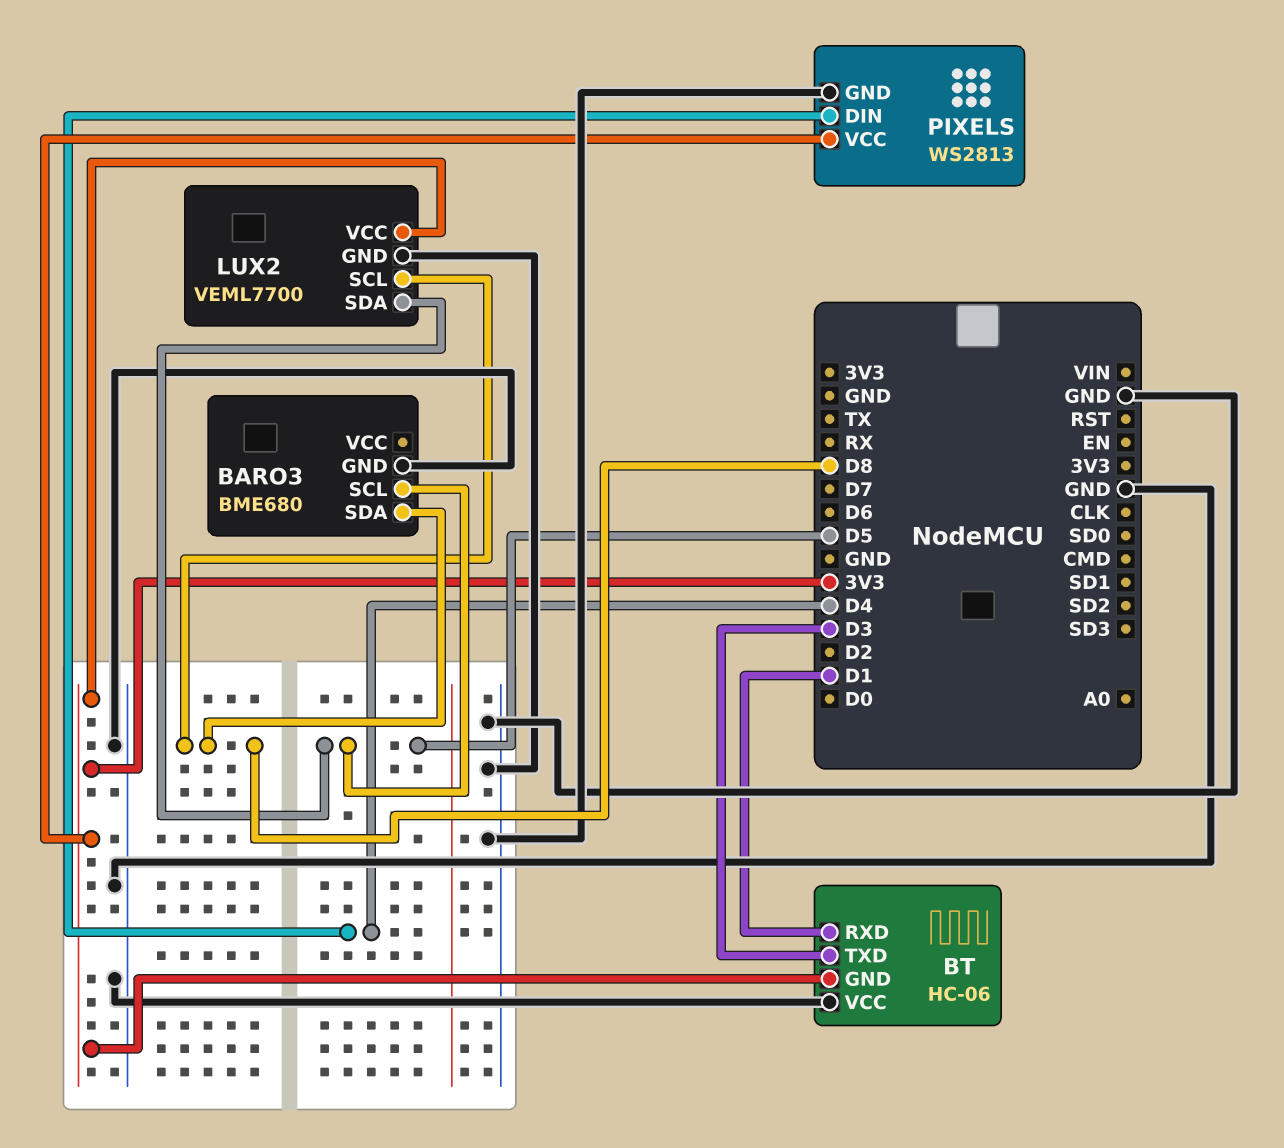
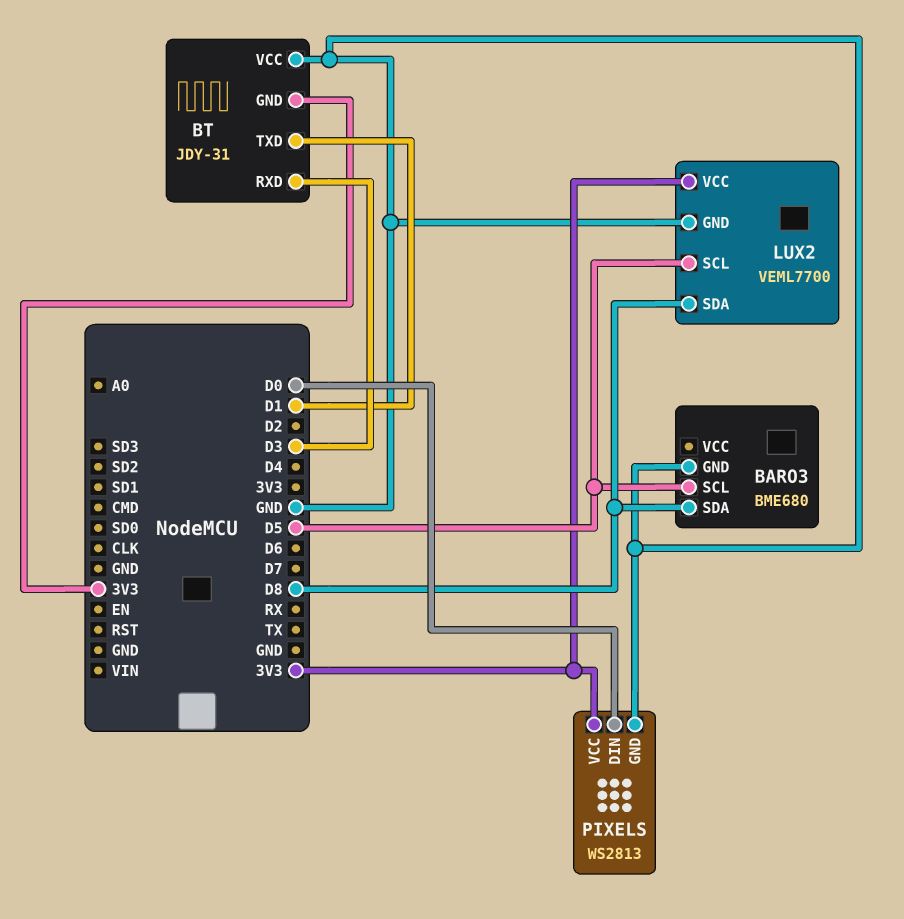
BT: HC-06 -> JDY-31
BT pin RXD: D1 -> D3
BT pin TXD: D3 -> D1
LUX2 pin SCL: D8 -> D5
LUX2 pin SDA: D5 -> D8
PIXELS pin DIN: D4 -> D0

